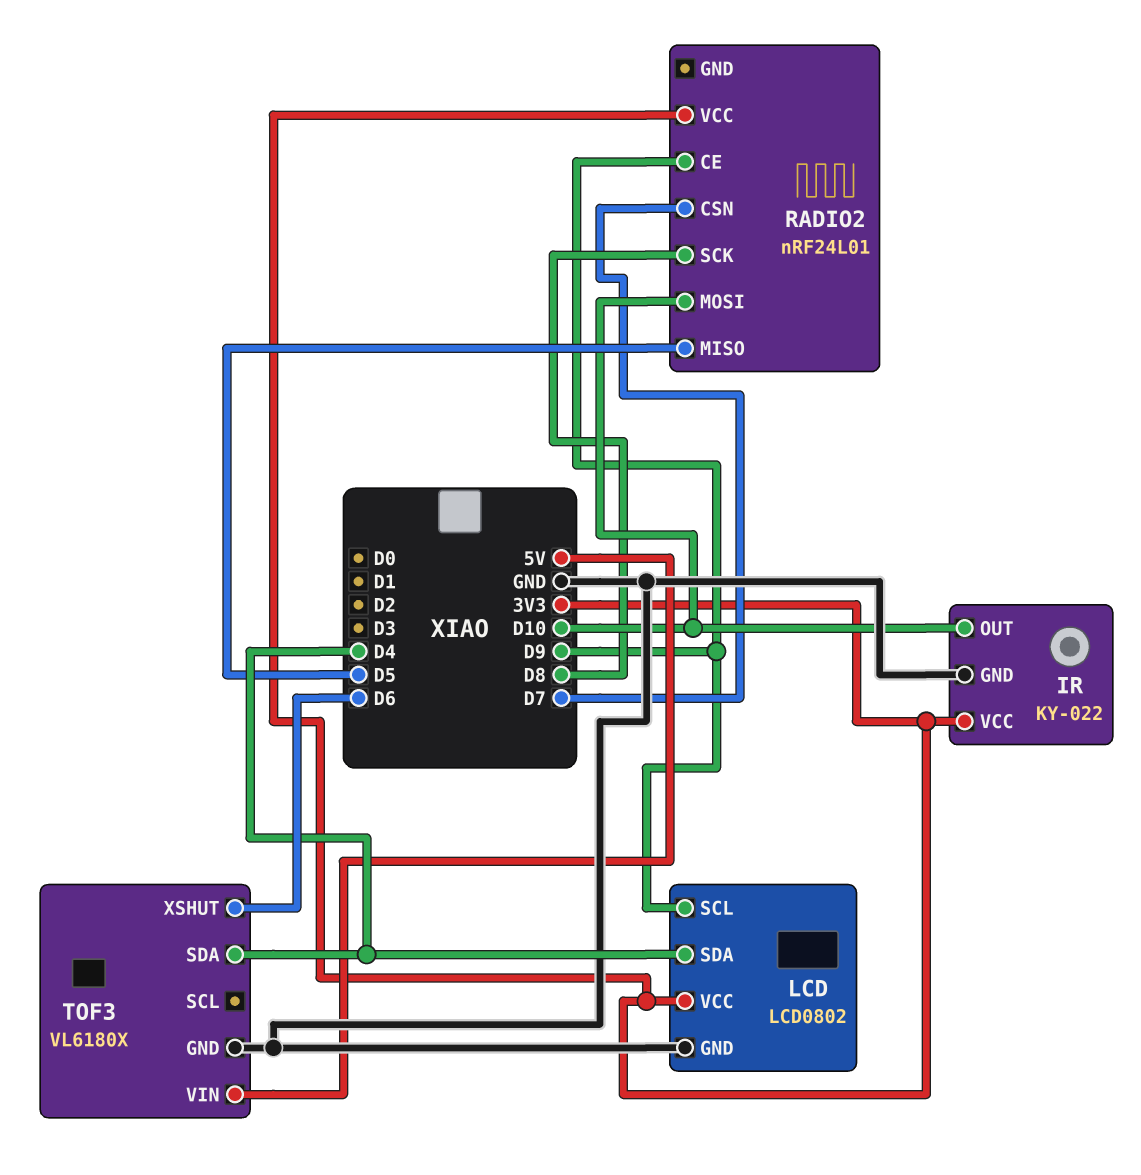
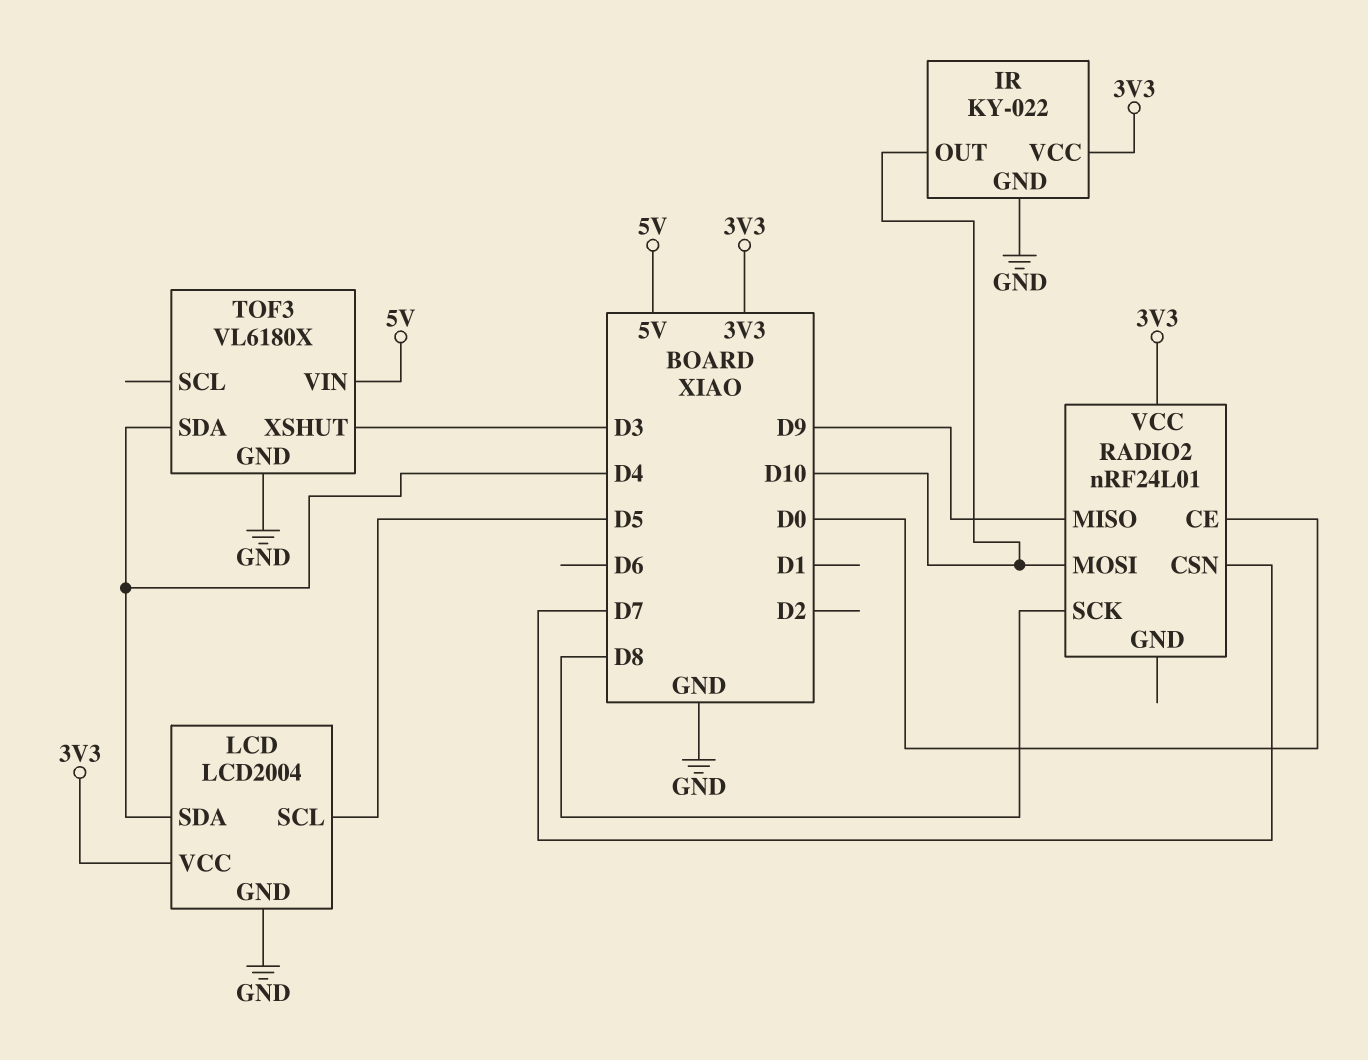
LCD: LCD0802 -> LCD2004
LCD pin SCL: D9 -> D5
RADIO2 pin CE: D9 -> D0
RADIO2 pin MISO: D5 -> D9
TOF3 pin XSHUT: D6 -> D3

